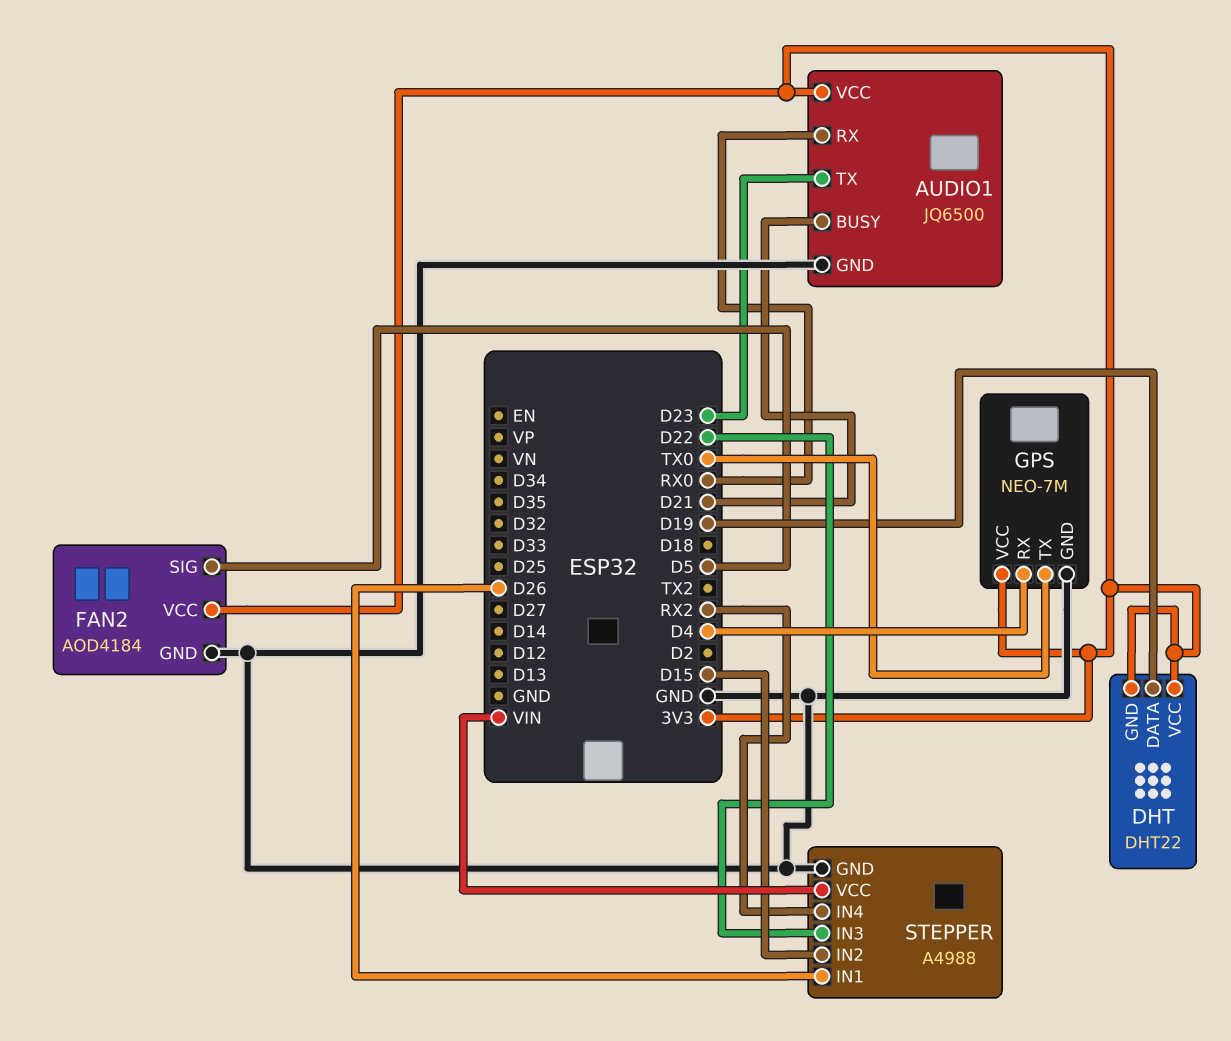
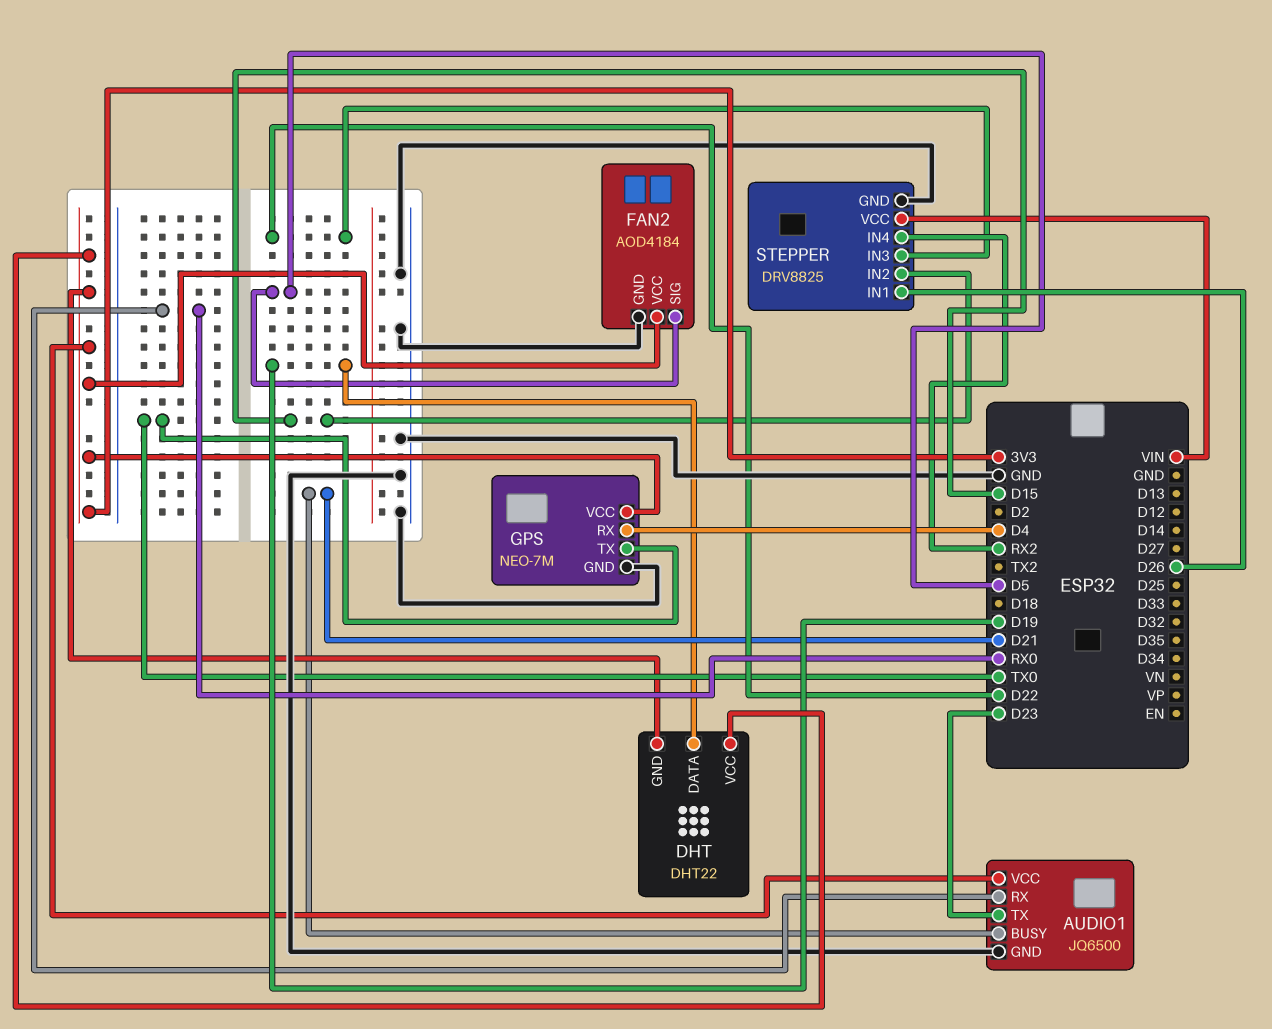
STEPPER: A4988 -> DRV8825

